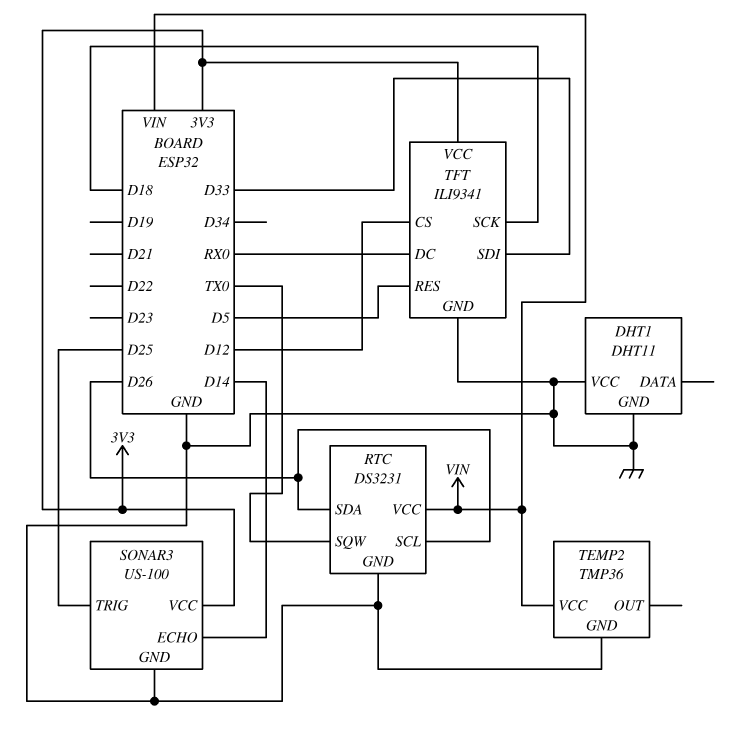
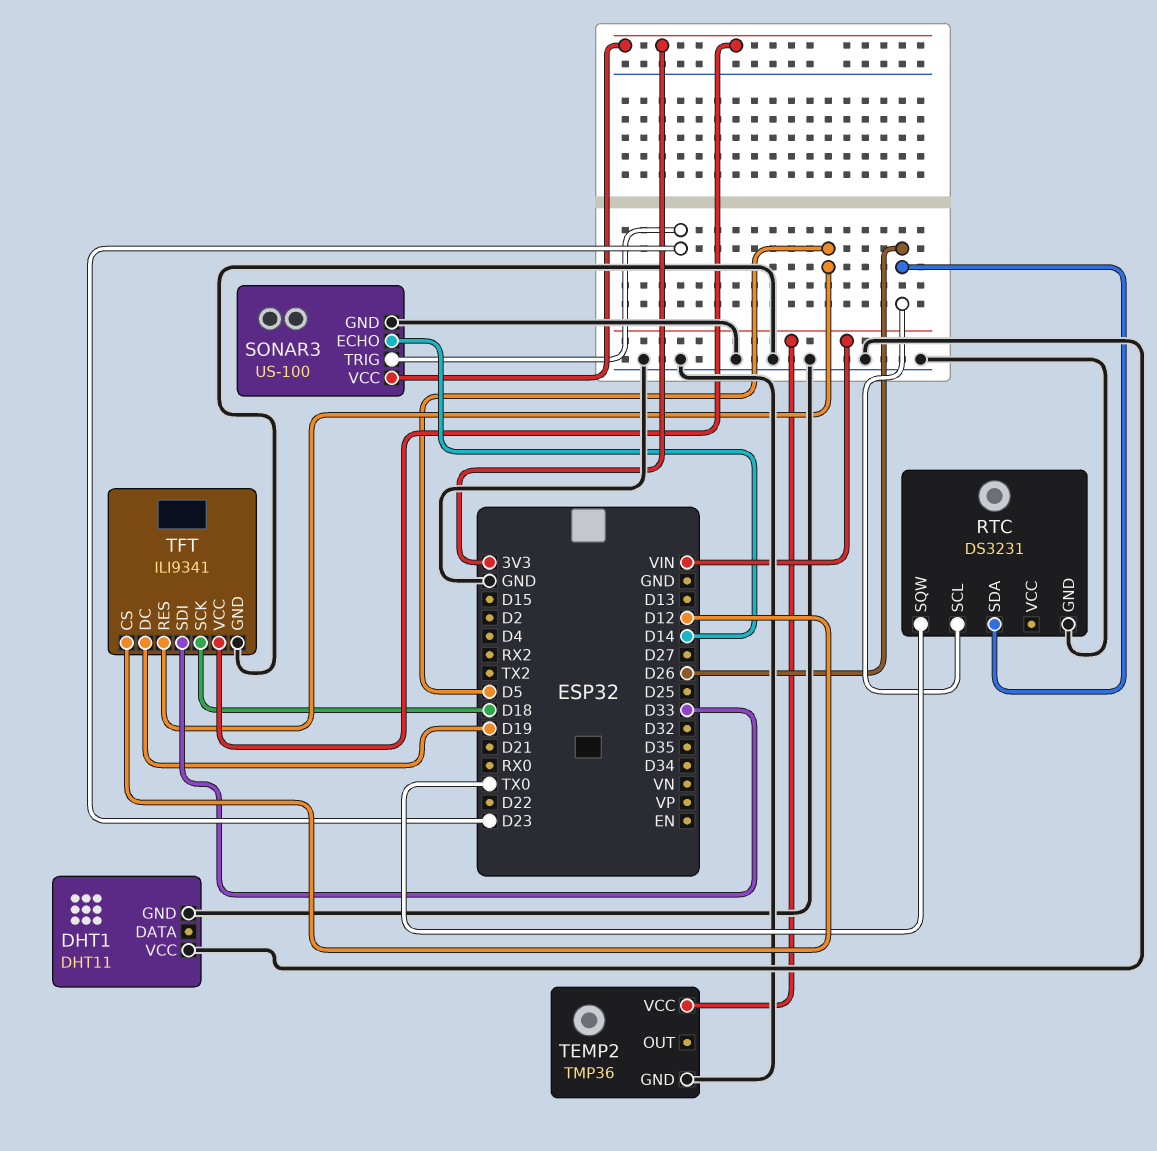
RTC pin VCC: VIN -> none
SONAR3 pin TRIG: D25 -> D23
TFT pin DC: RX0 -> D19

